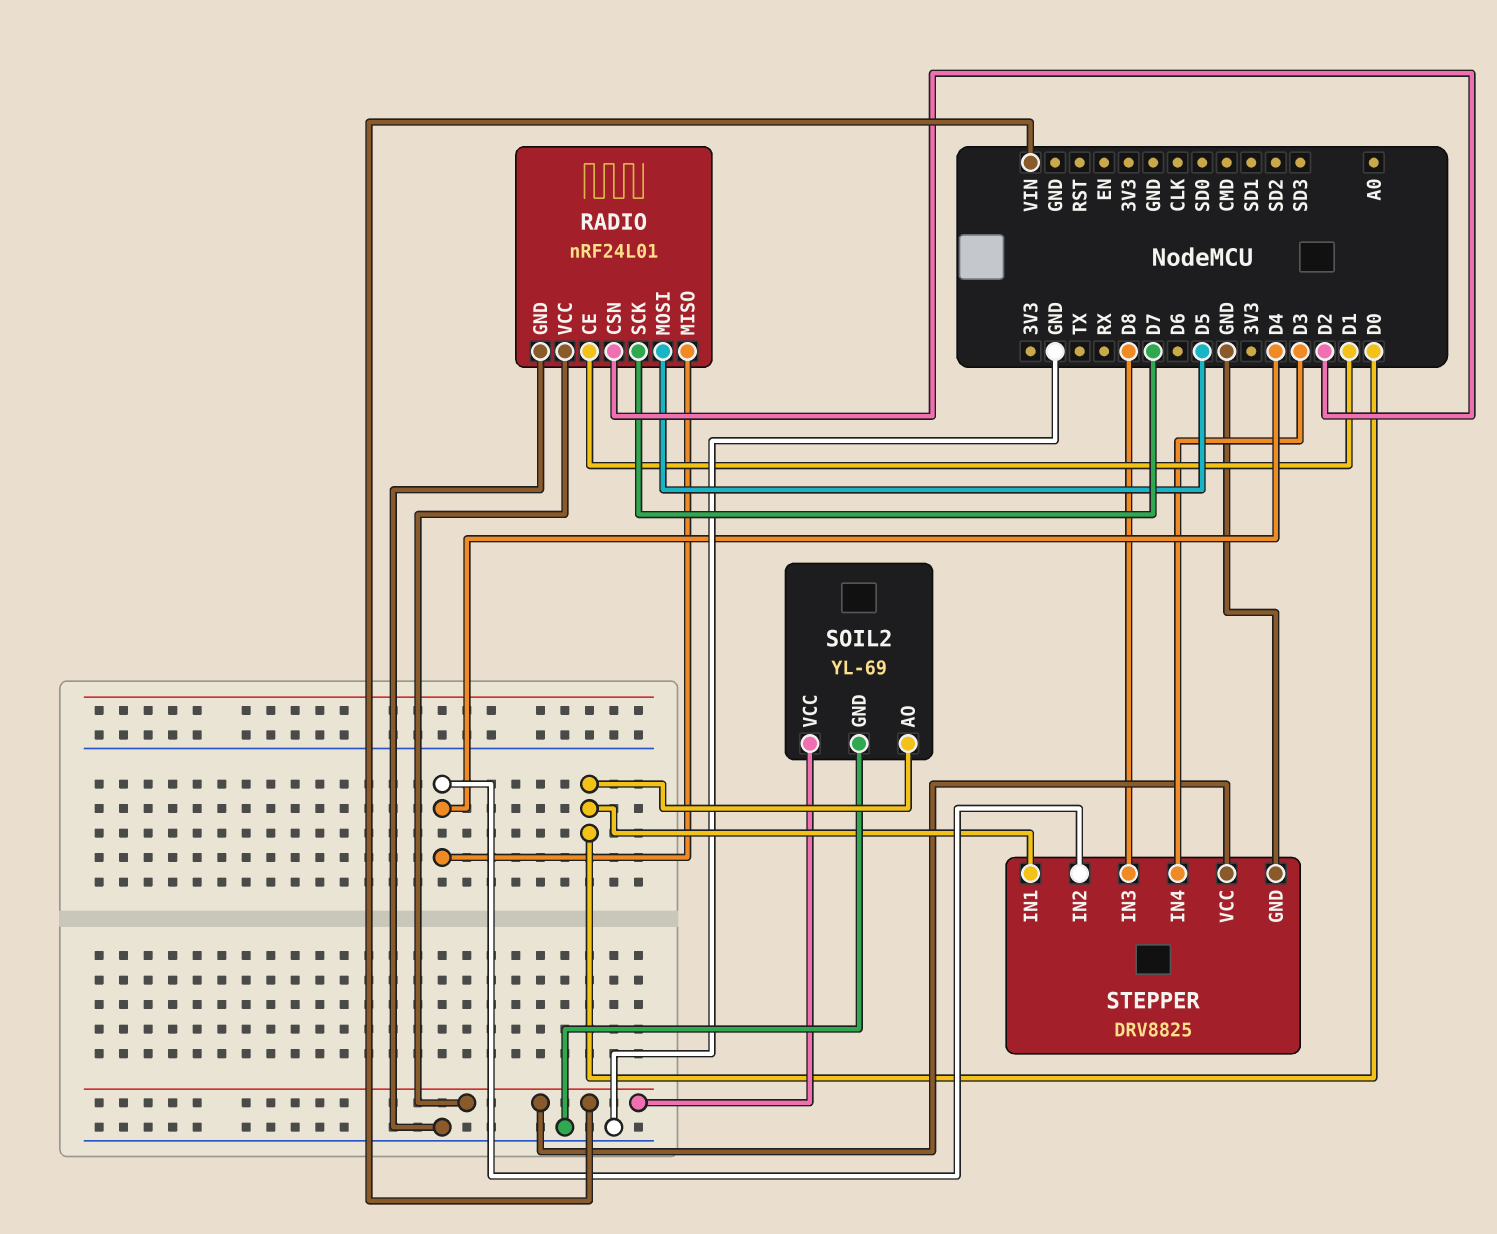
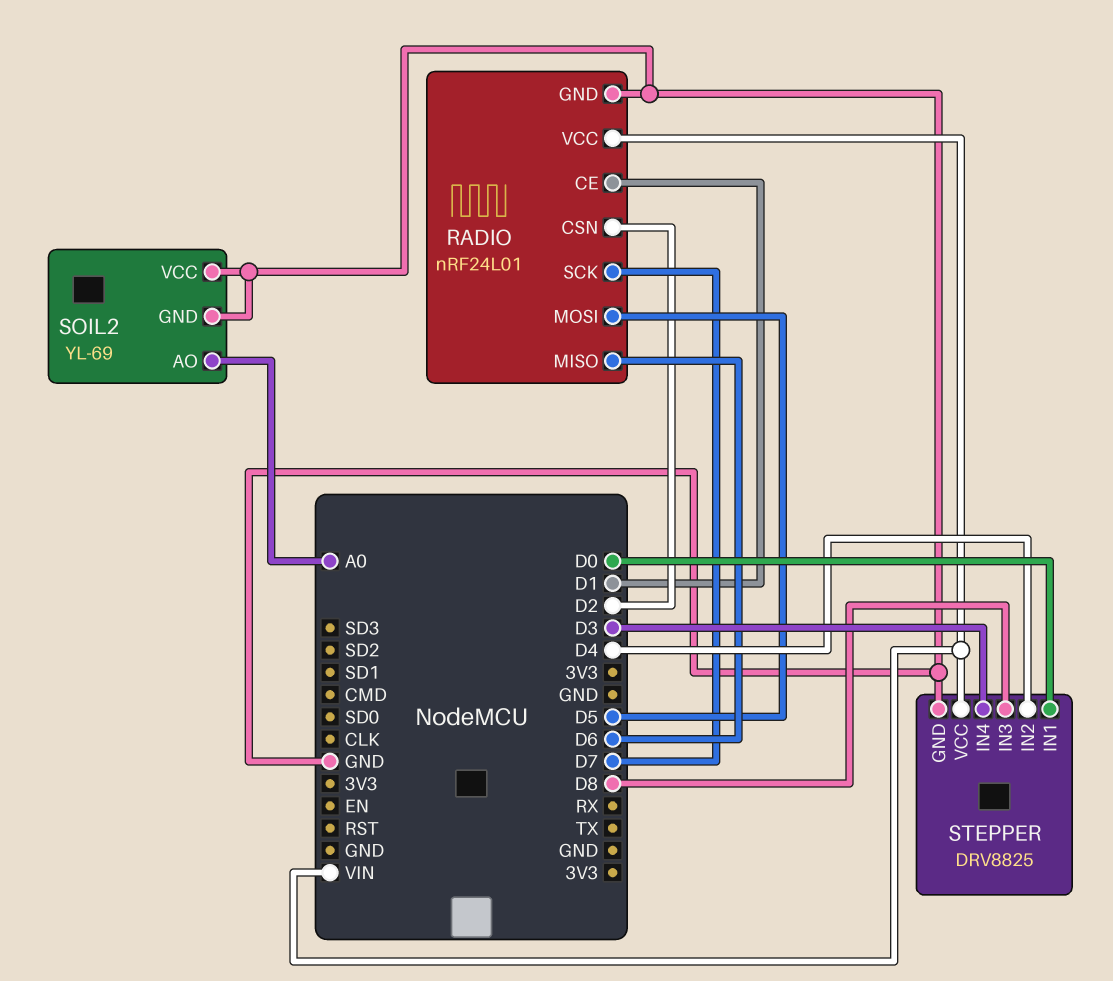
RADIO pin MISO: D4 -> D6
SOIL2 pin AO: D0 -> A0
SOIL2 pin VCC: VIN -> GND

